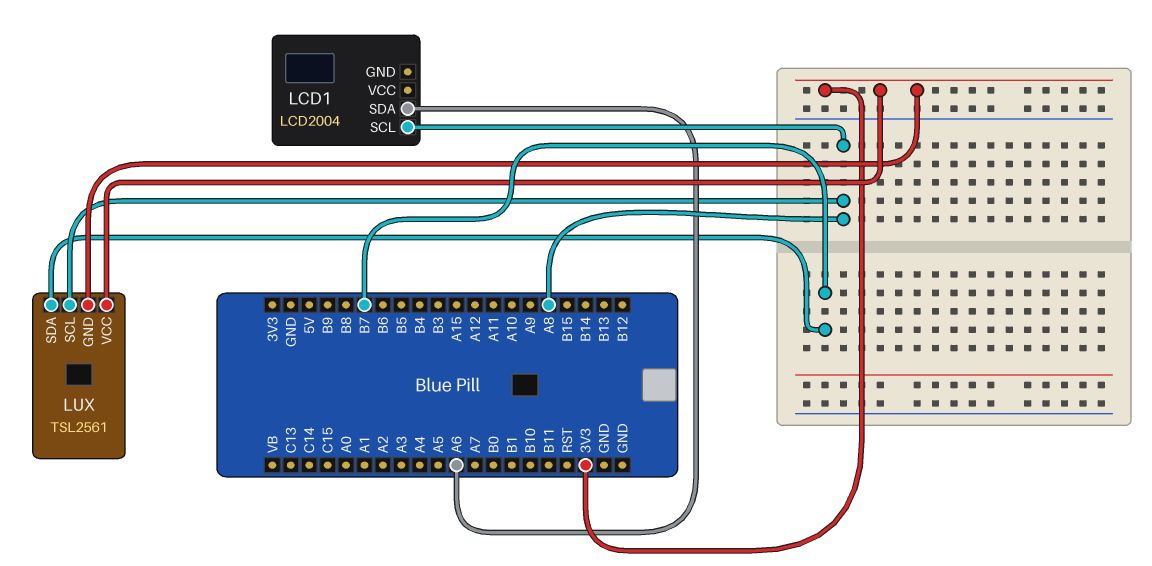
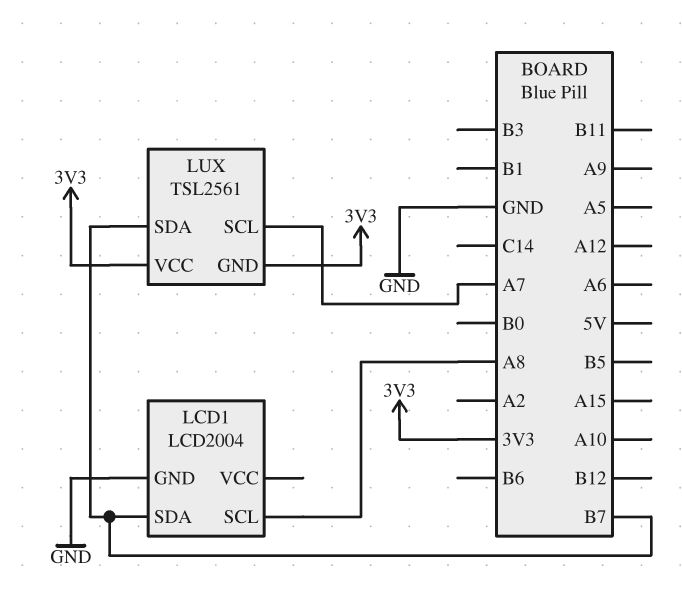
LCD1 pin GND: none -> GND
LCD1 pin SDA: A6 -> B7
LUX pin SCL: A8 -> A7

